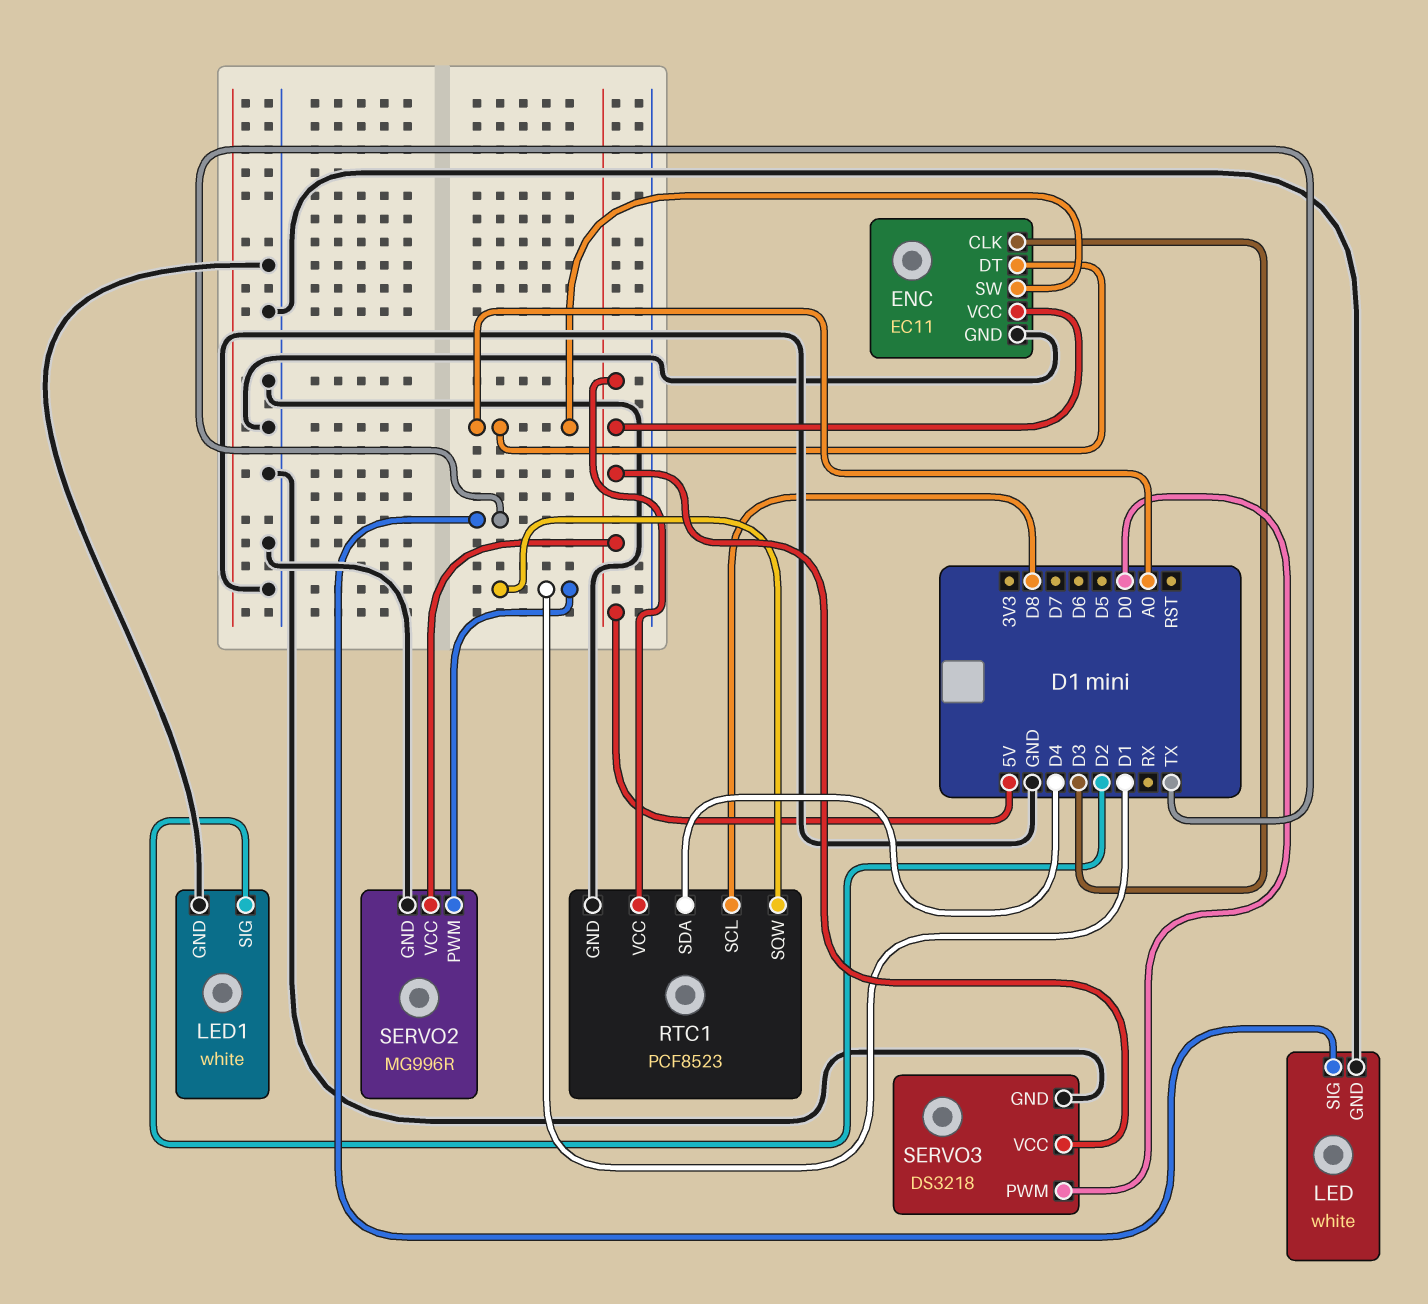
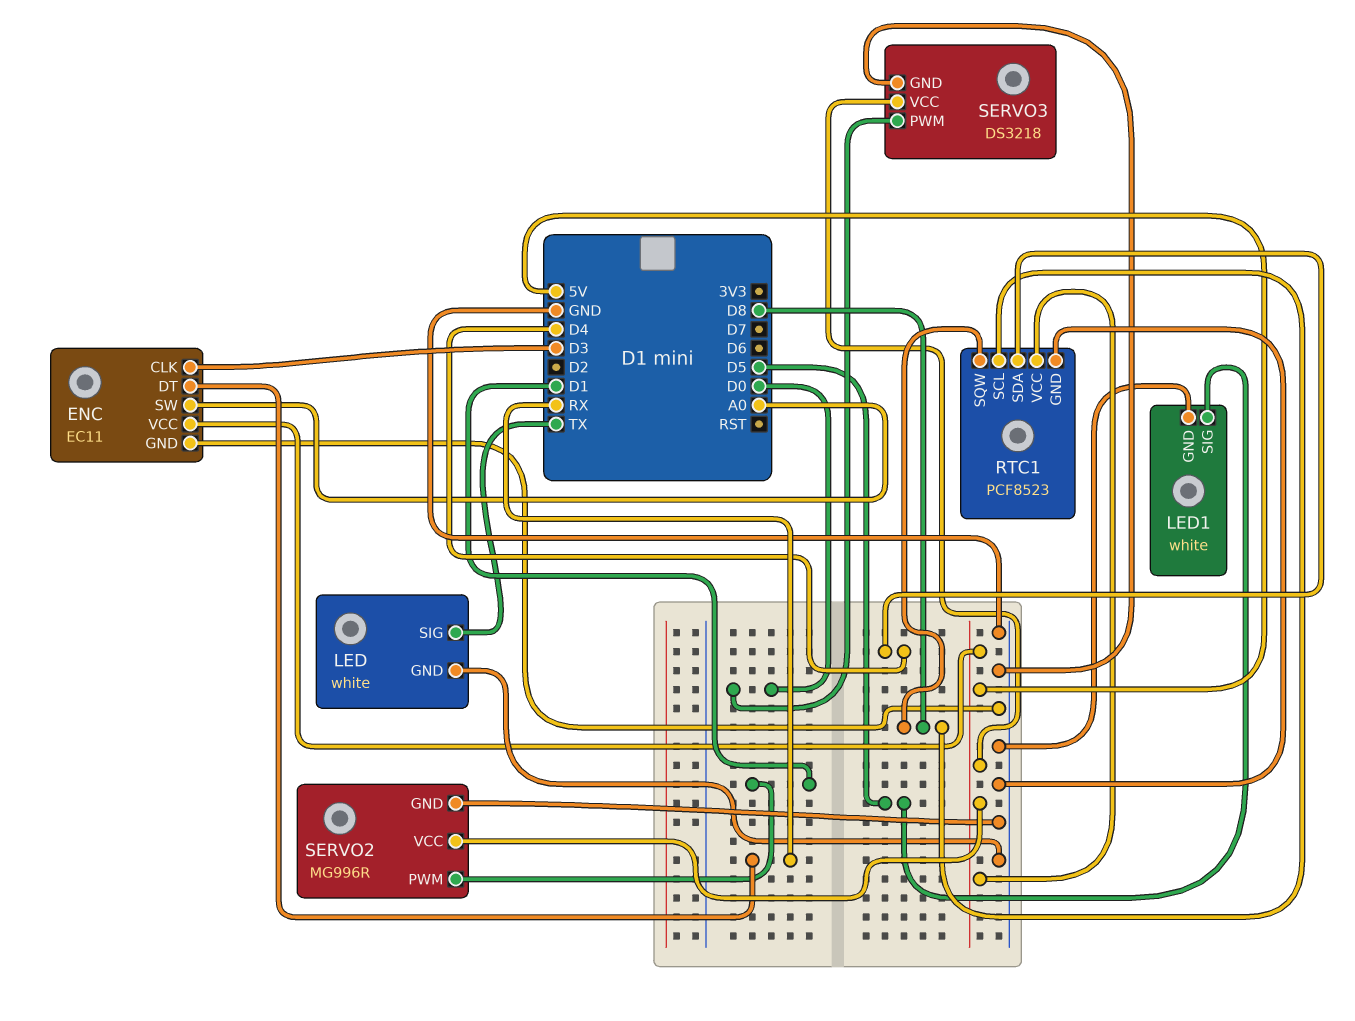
ENC pin DT: A0 -> RX
LED1 pin SIG: D2 -> D5
RTC1 pin SQW: D1 -> D8

